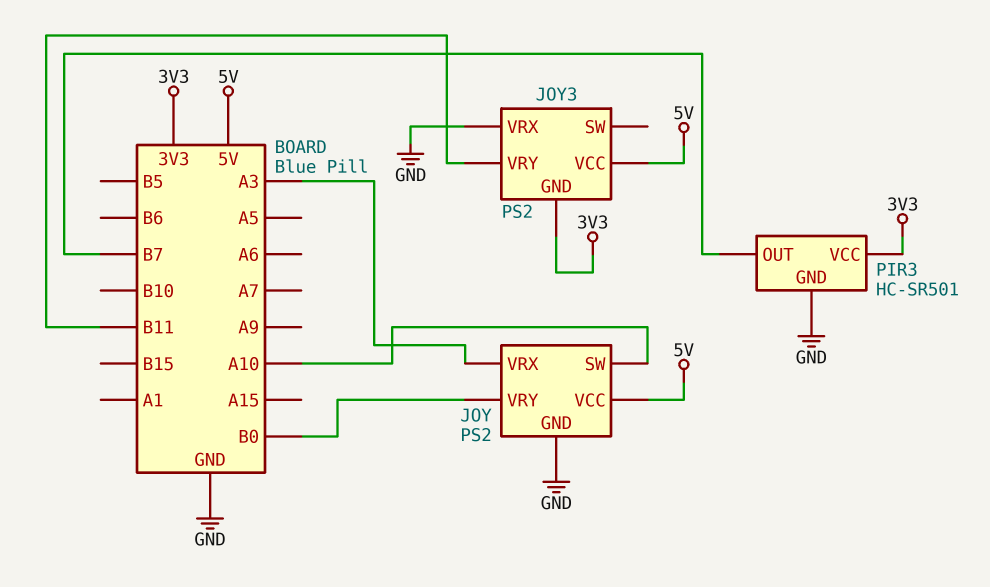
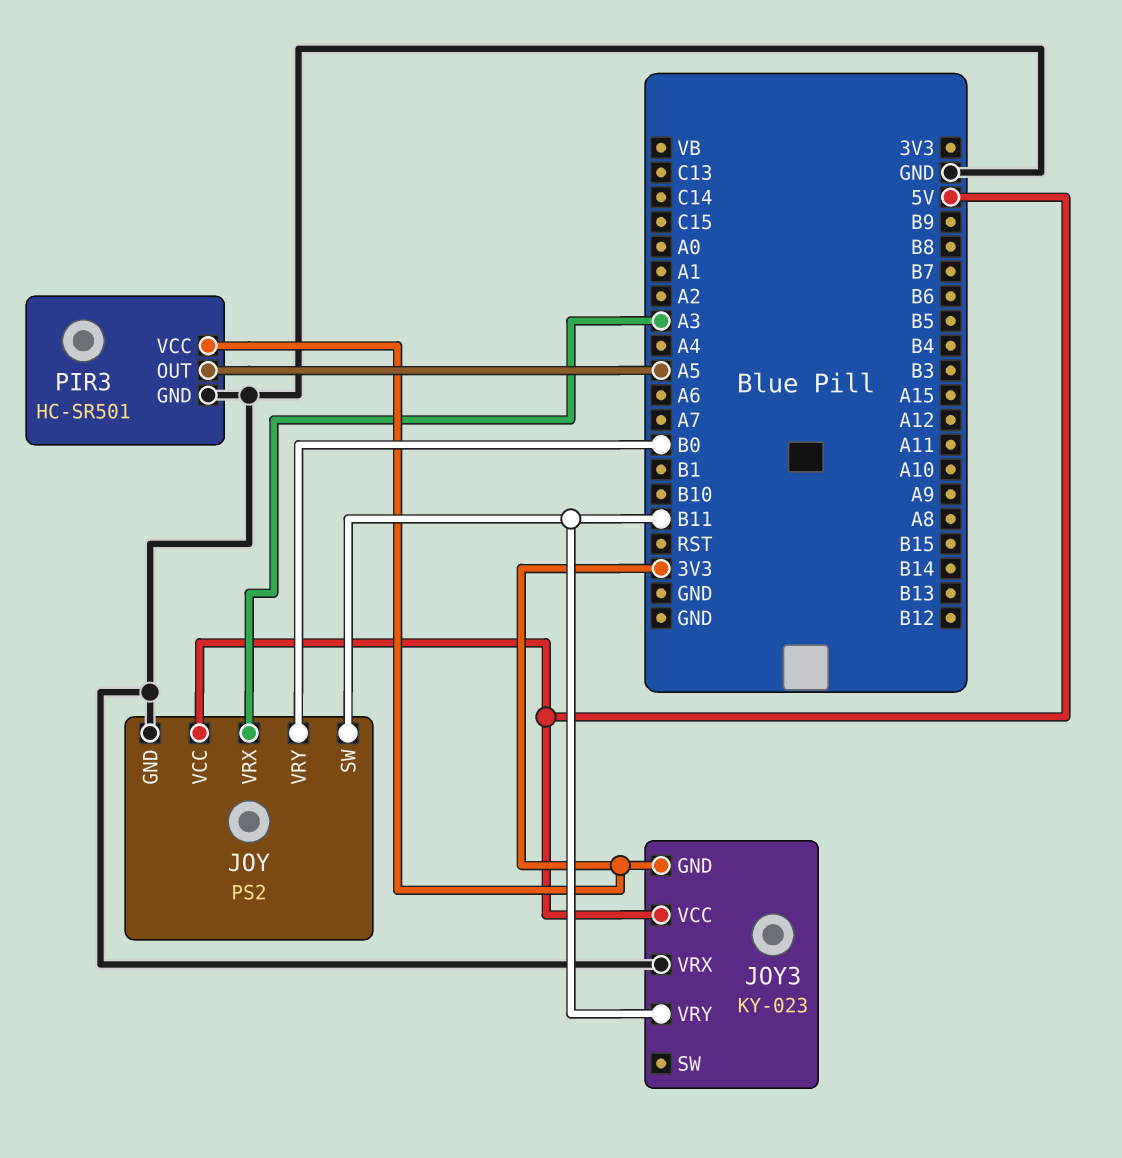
JOY pin SW: A10 -> B11
JOY3: PS2 -> KY-023
PIR3 pin OUT: B7 -> A5

